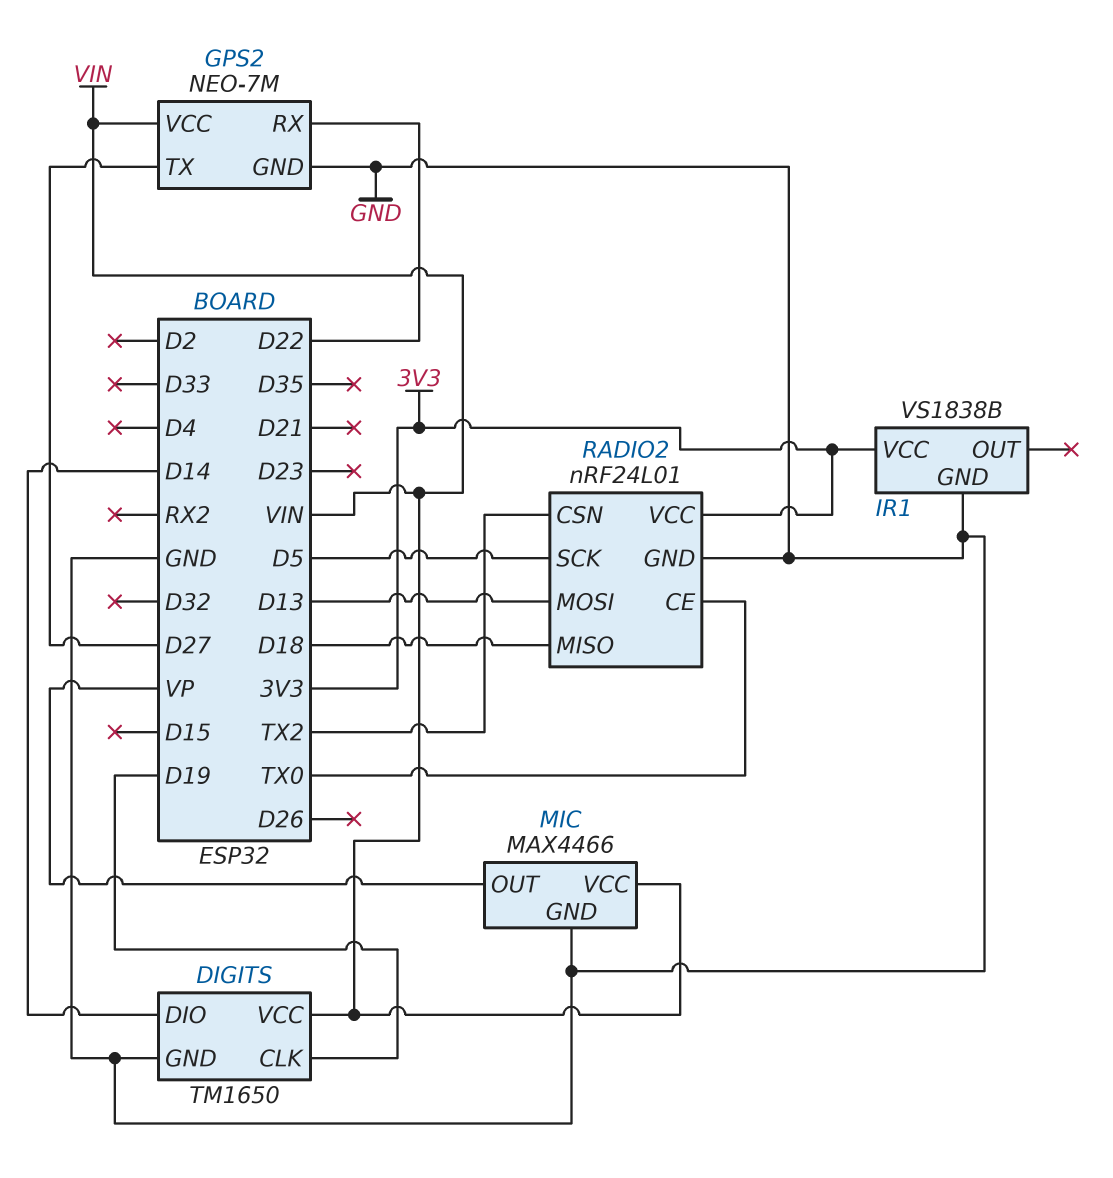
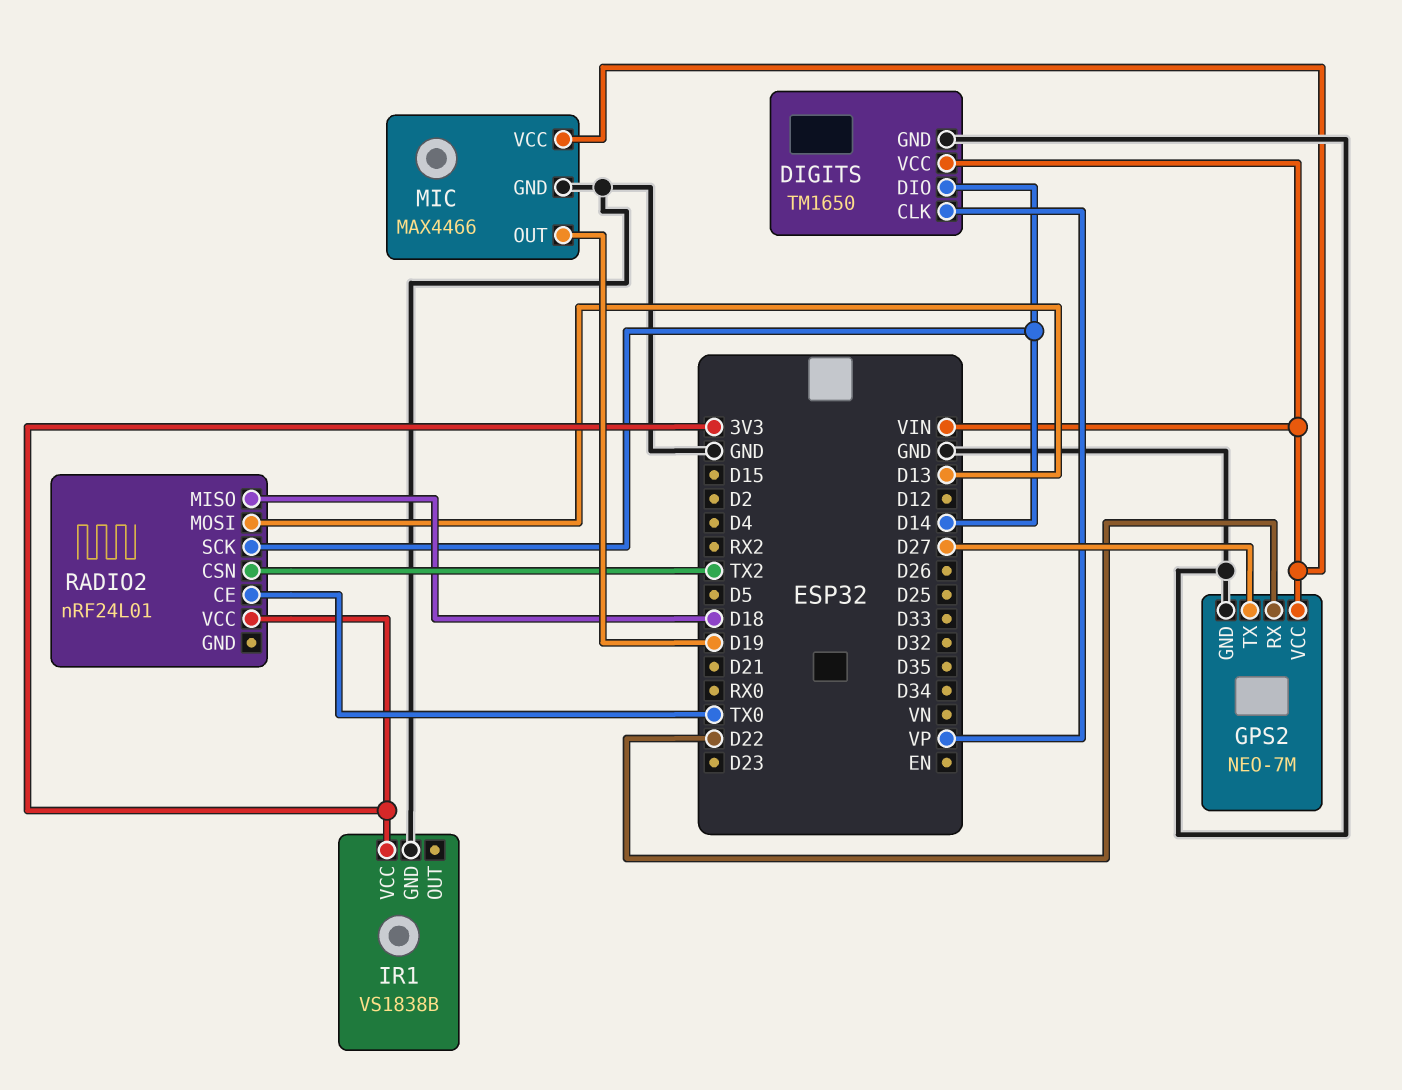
DIGITS pin CLK: D19 -> VP
MIC pin OUT: VP -> D19
RADIO2 pin GND: GND -> none
RADIO2 pin SCK: D5 -> D14

